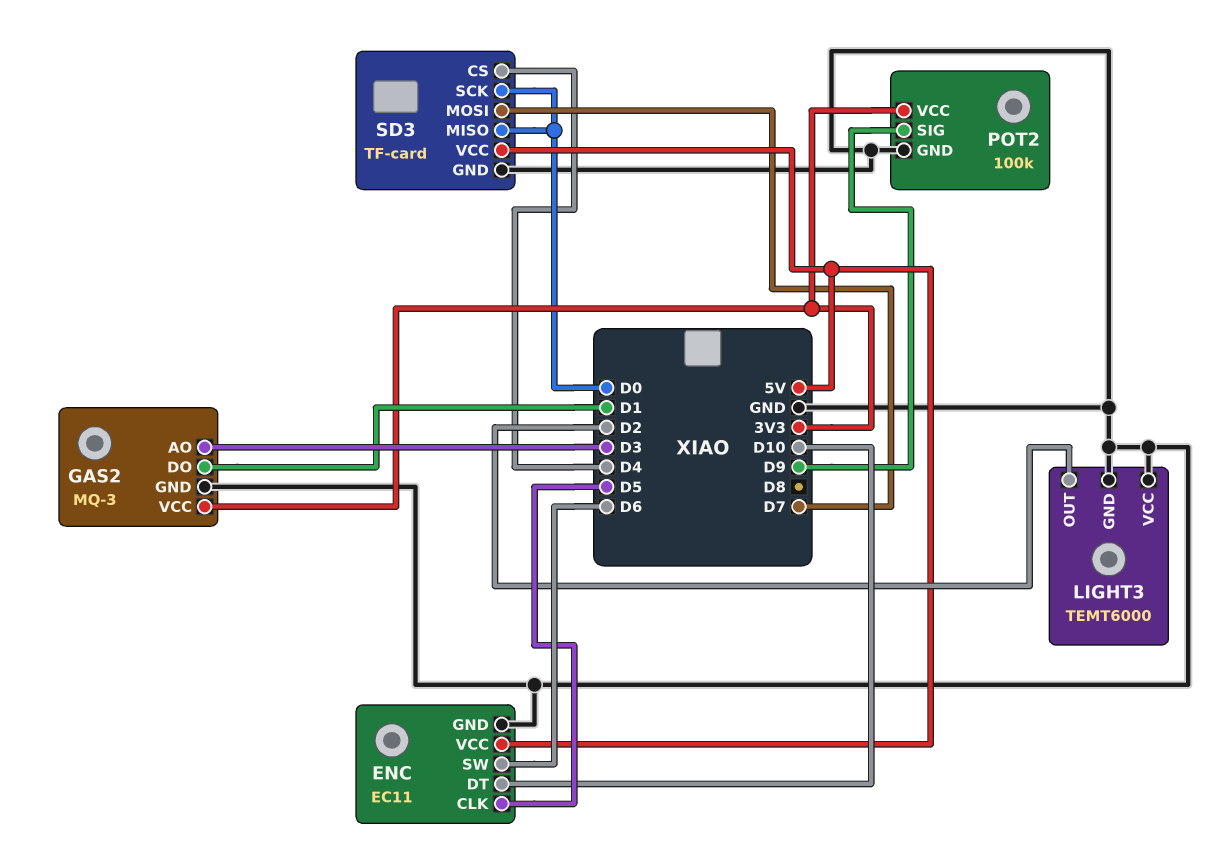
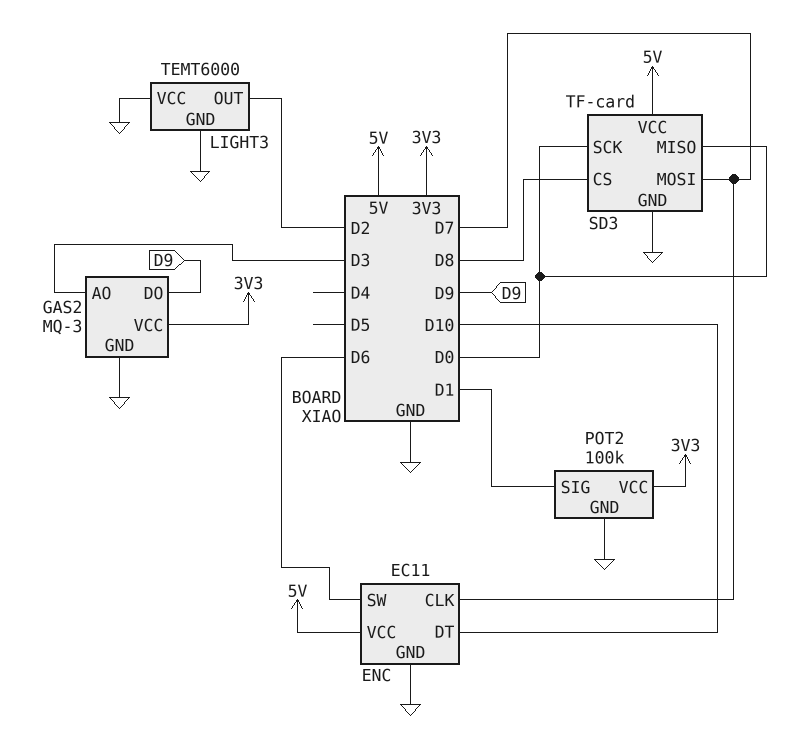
ENC pin CLK: D5 -> D7
GAS2 pin DO: D1 -> D9
POT2 pin SIG: D9 -> D1
SD3 pin CS: D4 -> D8

